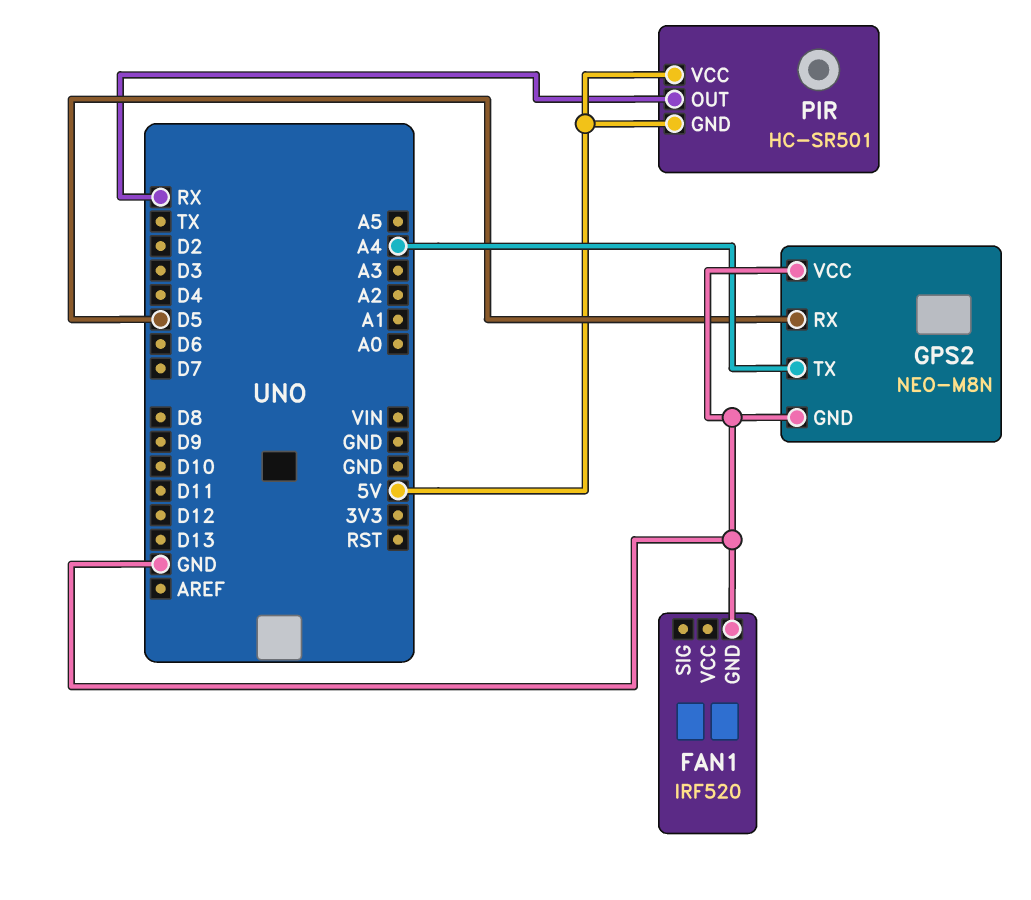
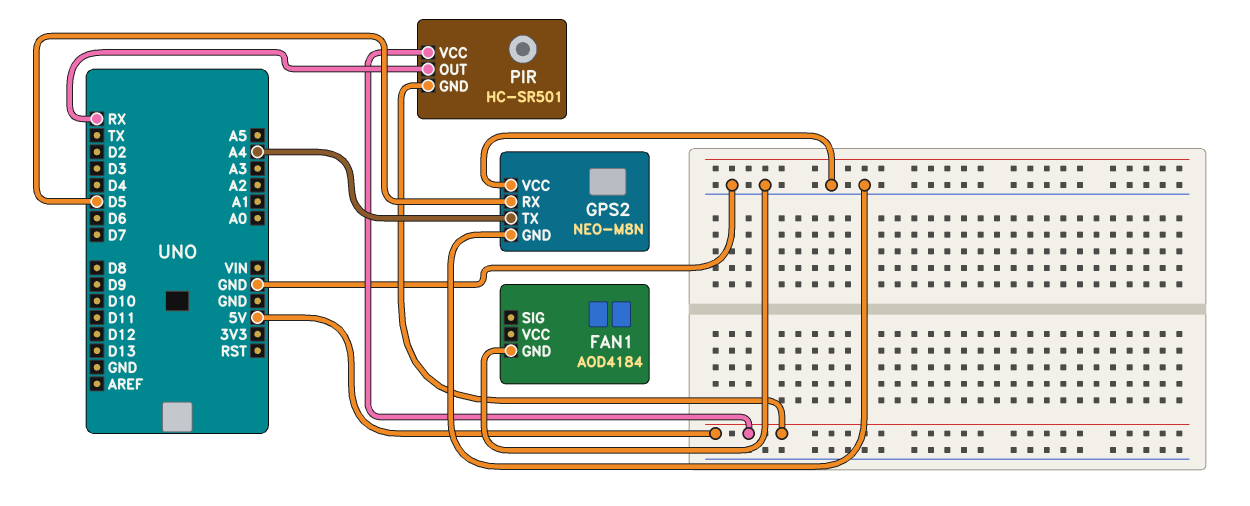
FAN1: IRF520 -> AOD4184

